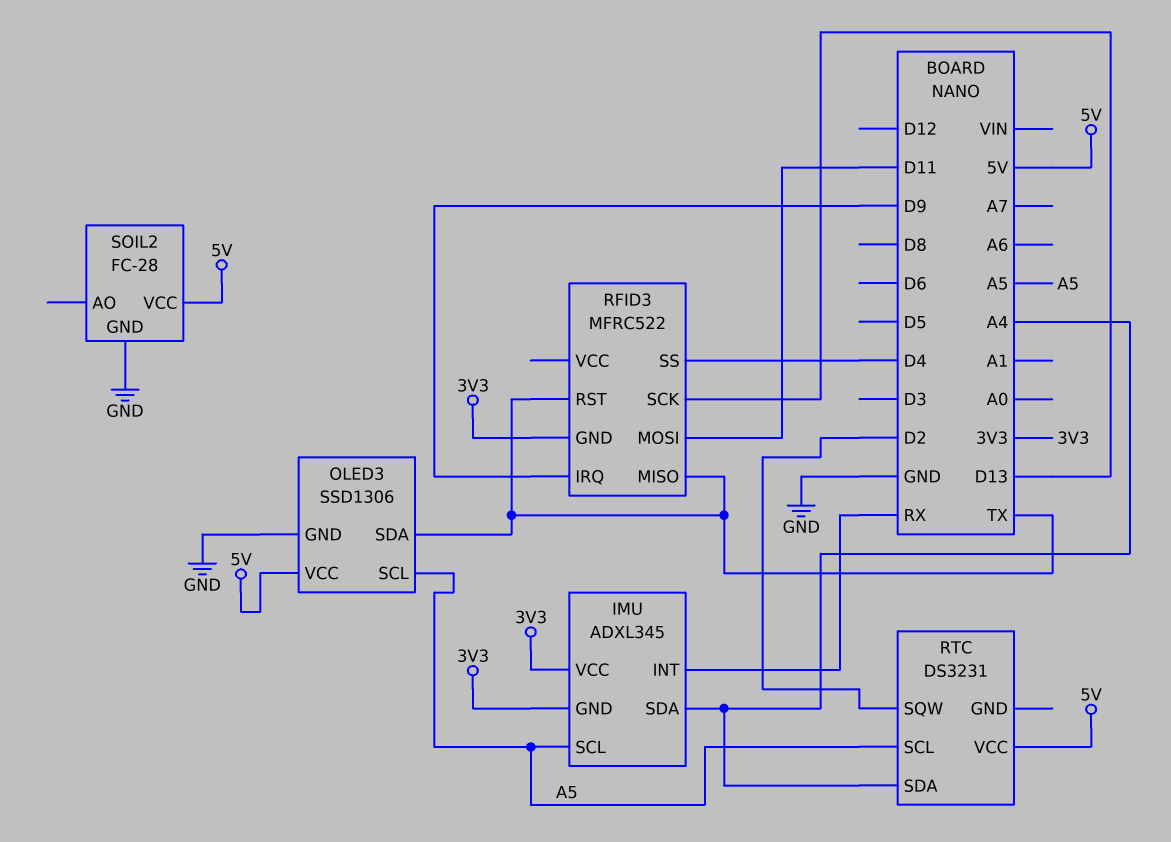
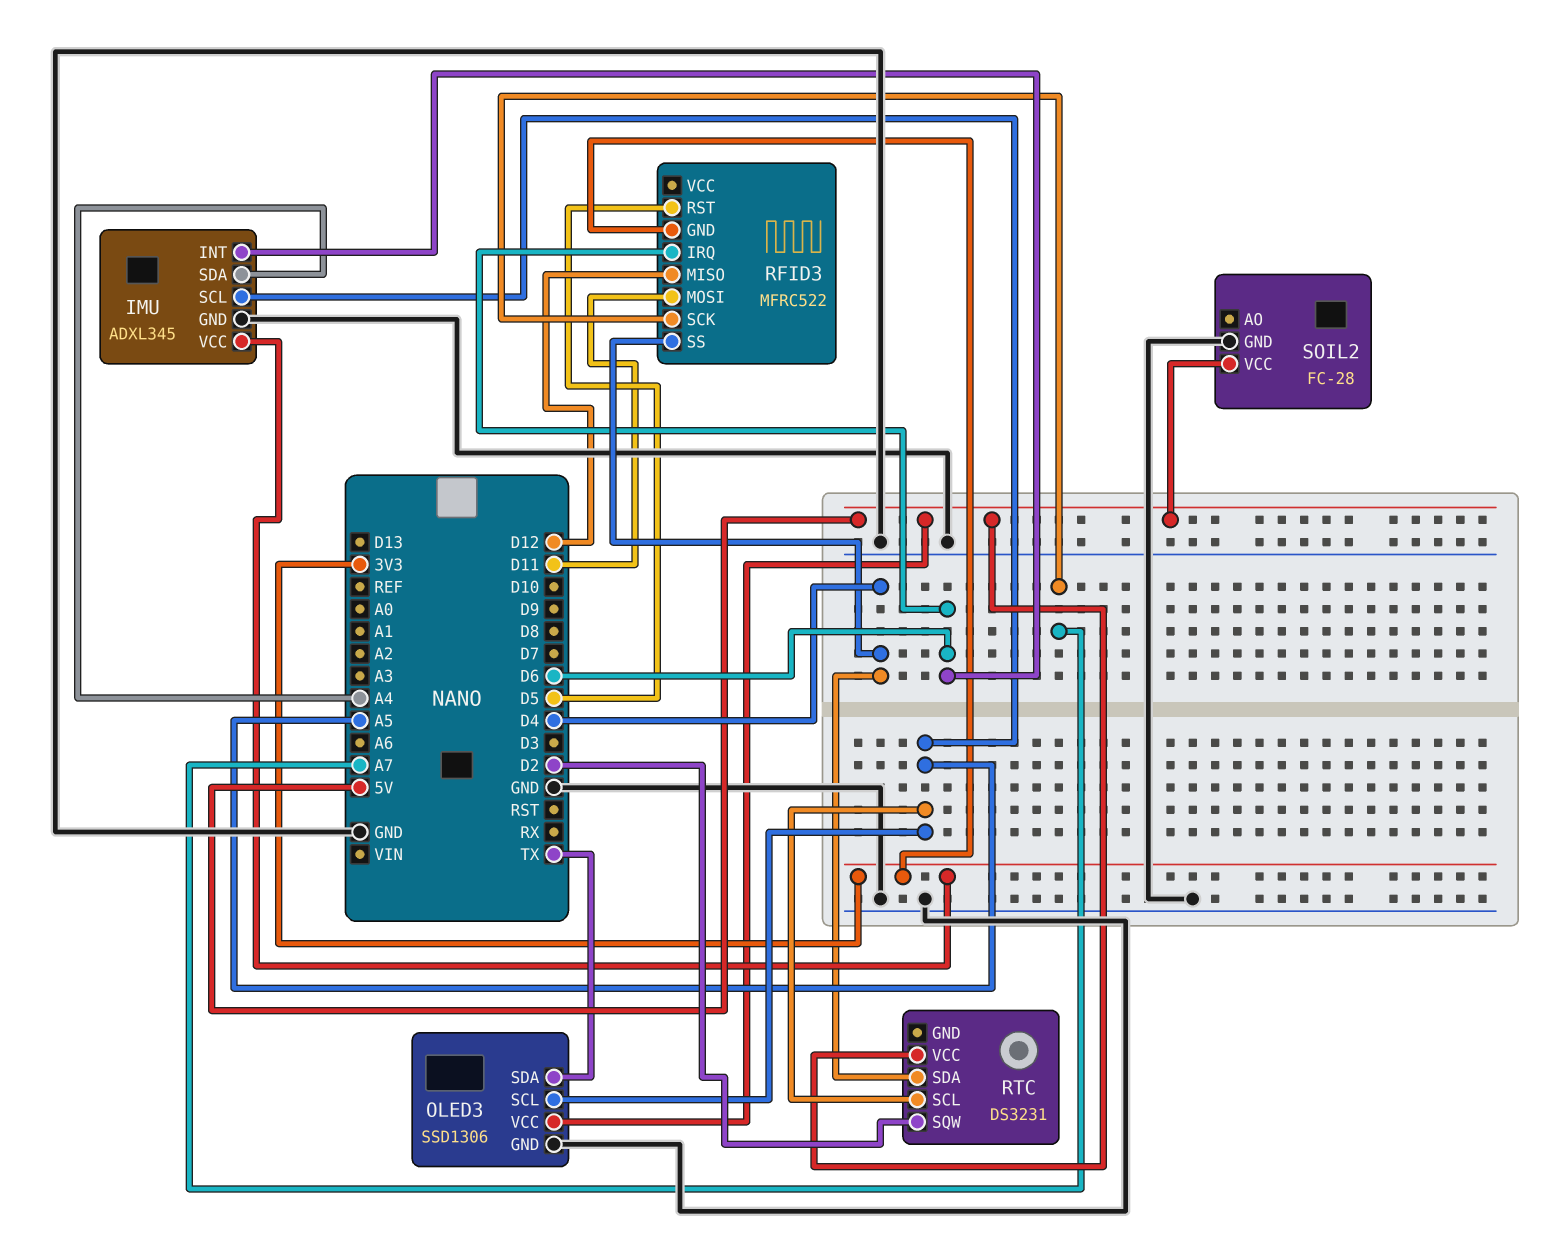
IMU pin GND: 3V3 -> GND
IMU pin INT: RX -> D6
RFID3 pin IRQ: D9 -> D6
RFID3 pin MISO: TX -> D12
RFID3 pin RST: TX -> D5
RFID3 pin SCK: D13 -> A7
RTC pin SDA: A4 -> D4

